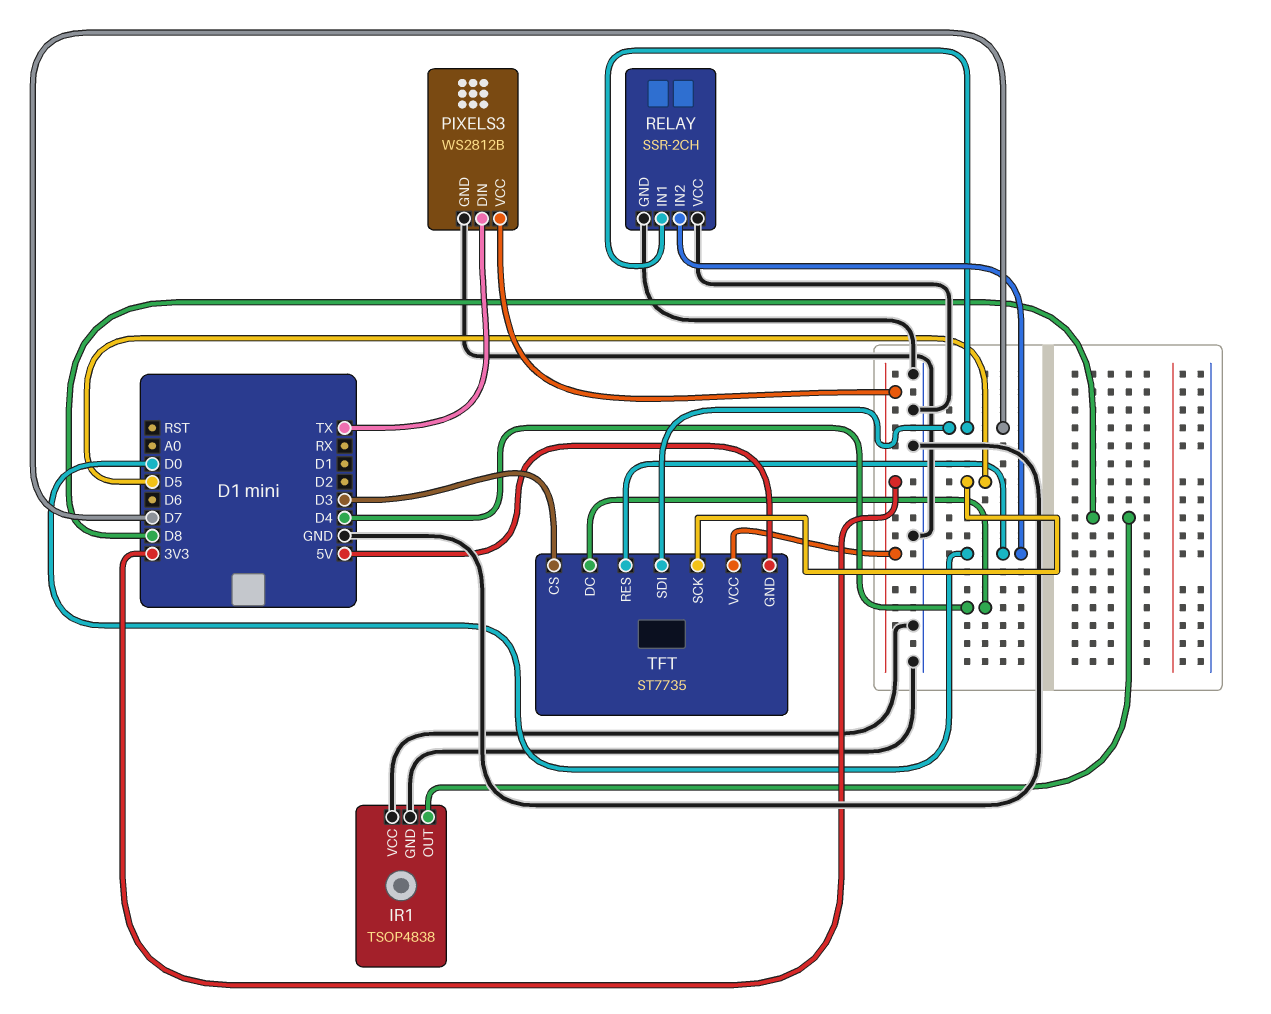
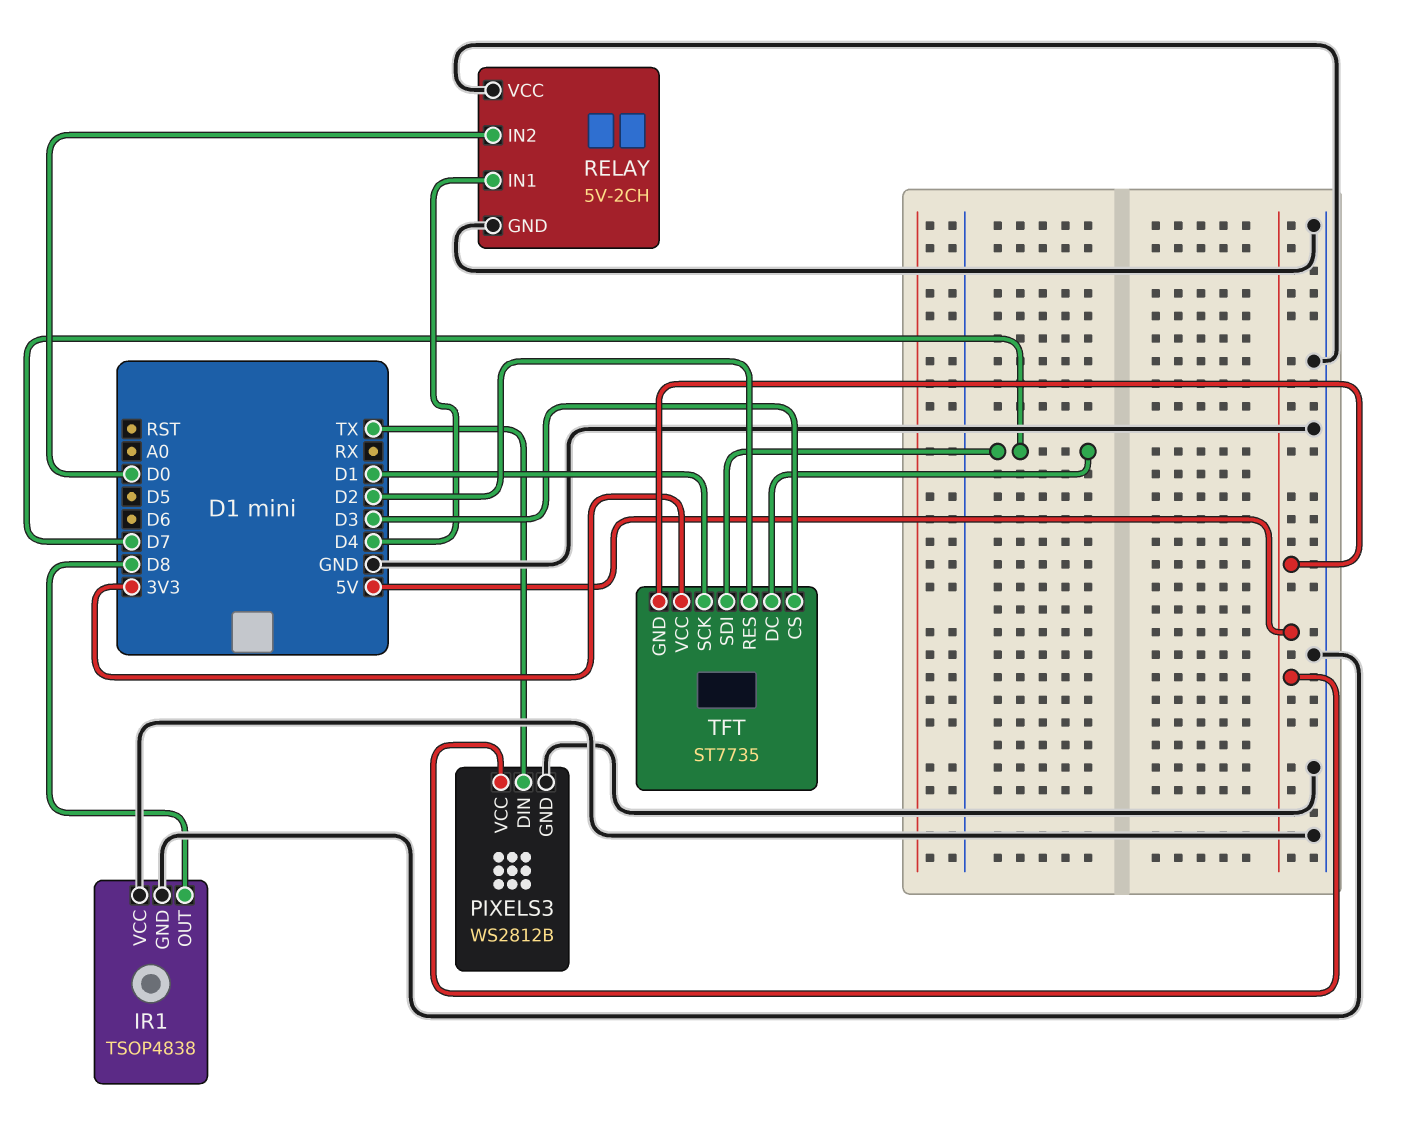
PIXELS3 pin VCC: 3V3 -> 5V
RELAY: SSR-2CH -> 5V-2CH
RELAY pin IN1: D7 -> D4
TFT pin DC: D4 -> D7
TFT pin RES: D0 -> D2
TFT pin SCK: D5 -> D1

